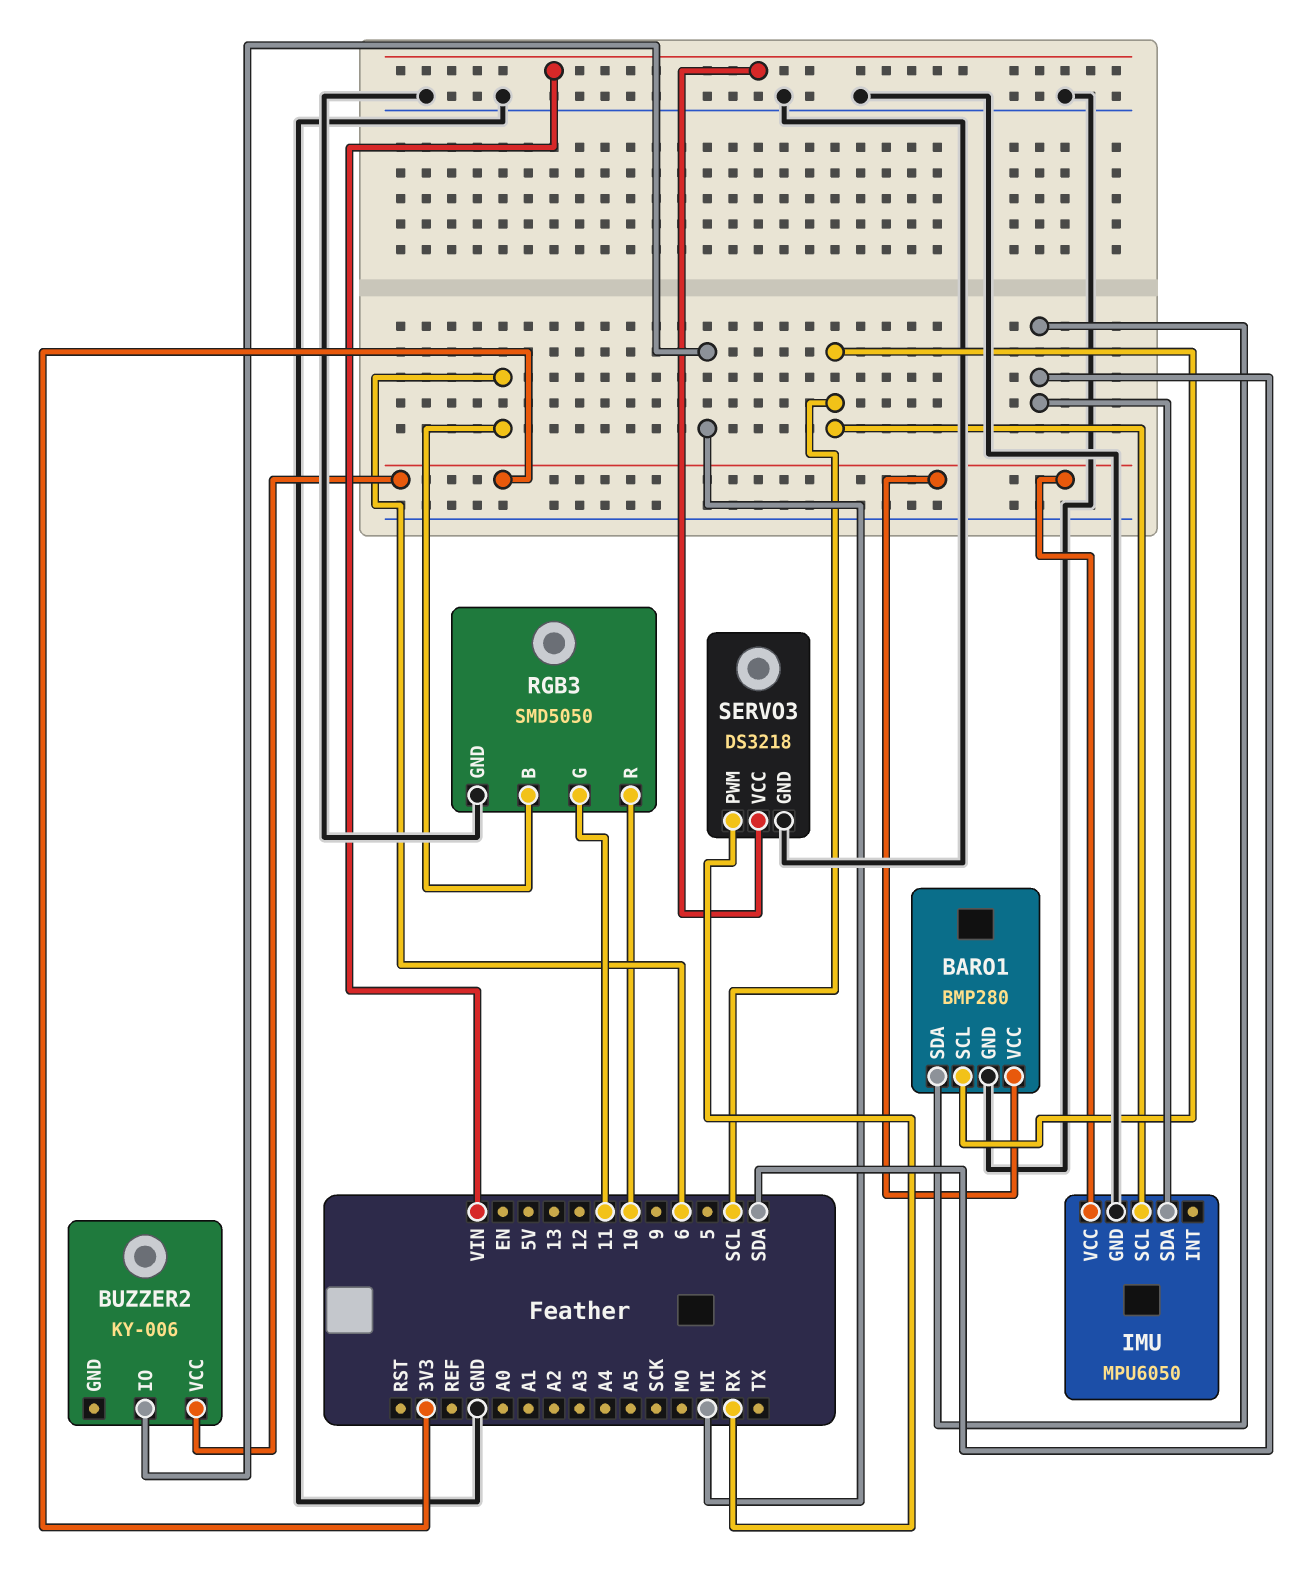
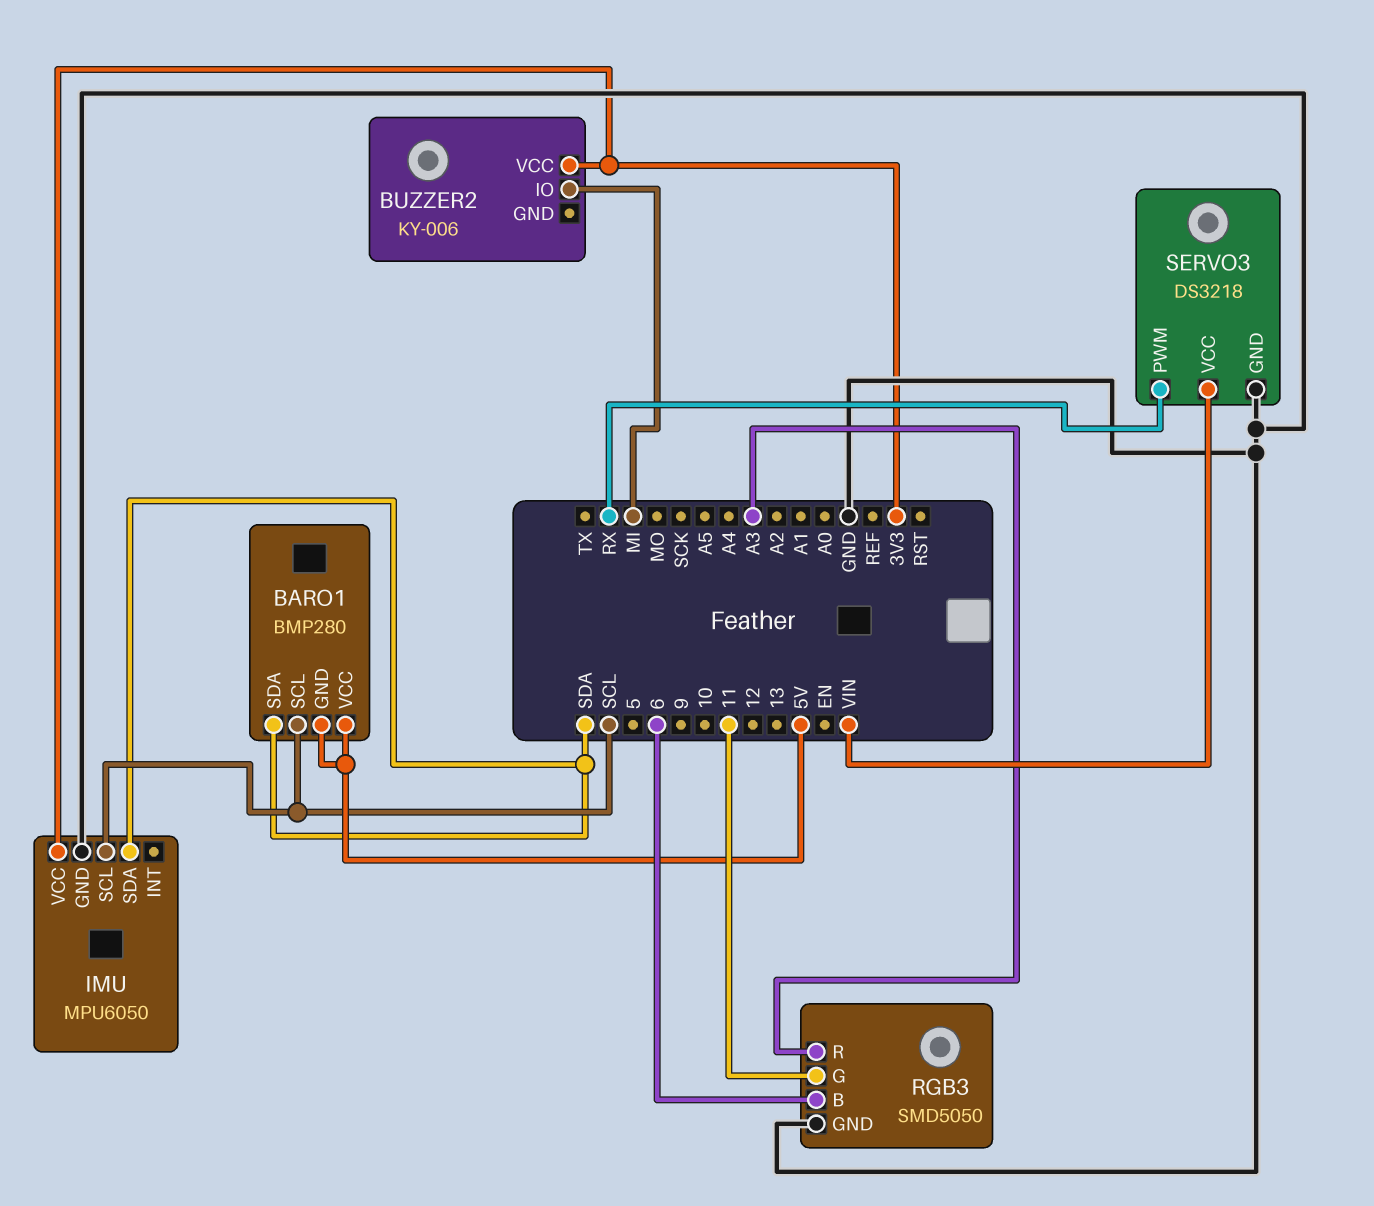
BARO1 pin GND: GND -> 5V
BARO1 pin VCC: 3V3 -> 5V
RGB3 pin R: 10 -> A3

